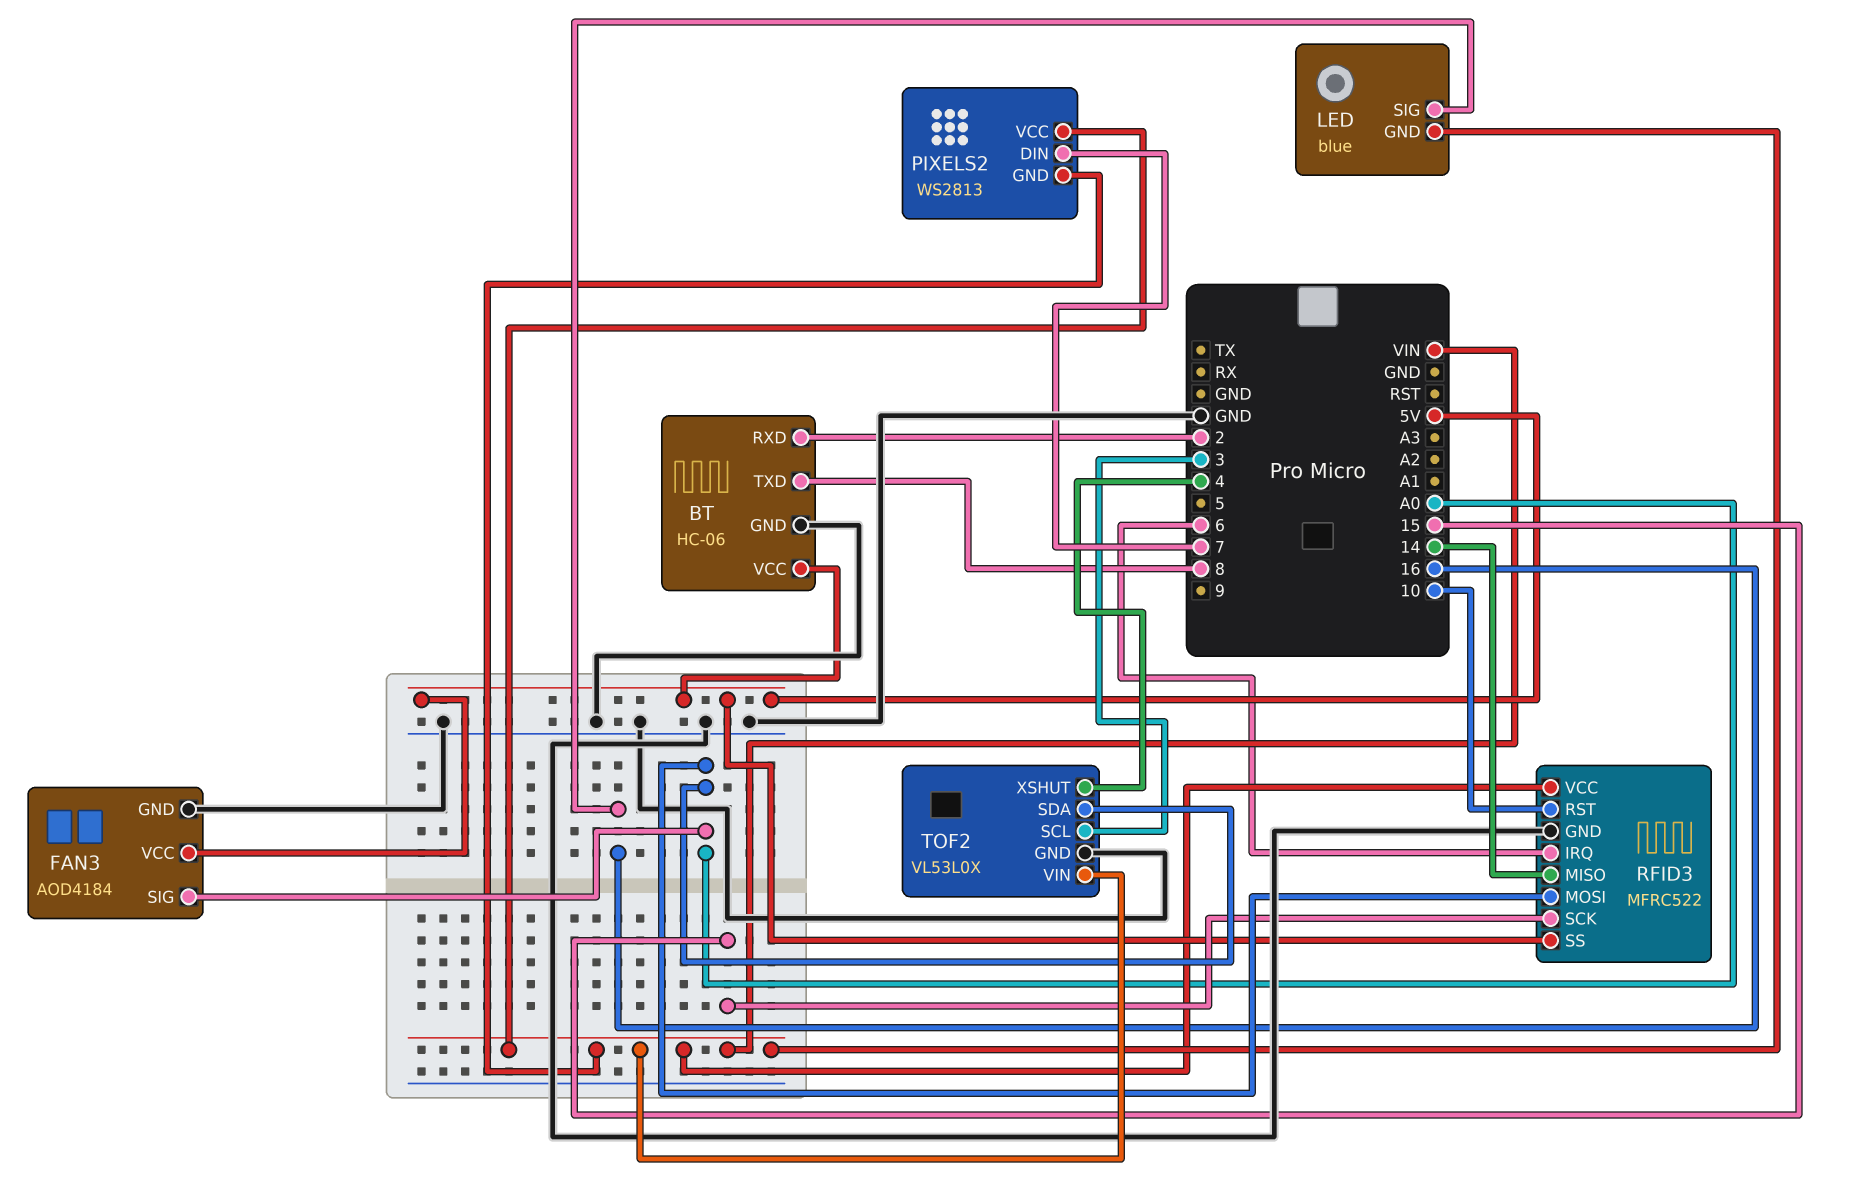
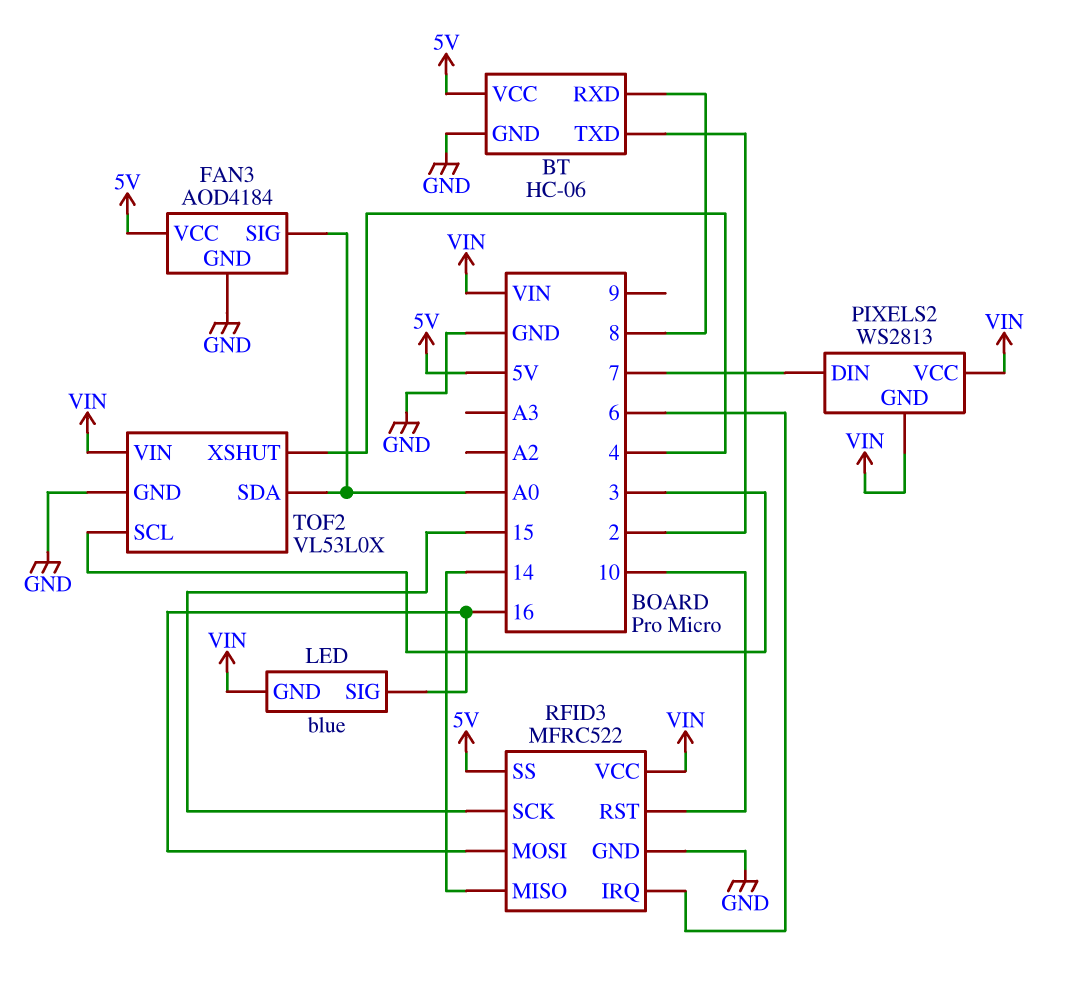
BT pin RXD: 2 -> 8
BT pin TXD: 8 -> 2
RFID3 pin MOSI: A0 -> 16

